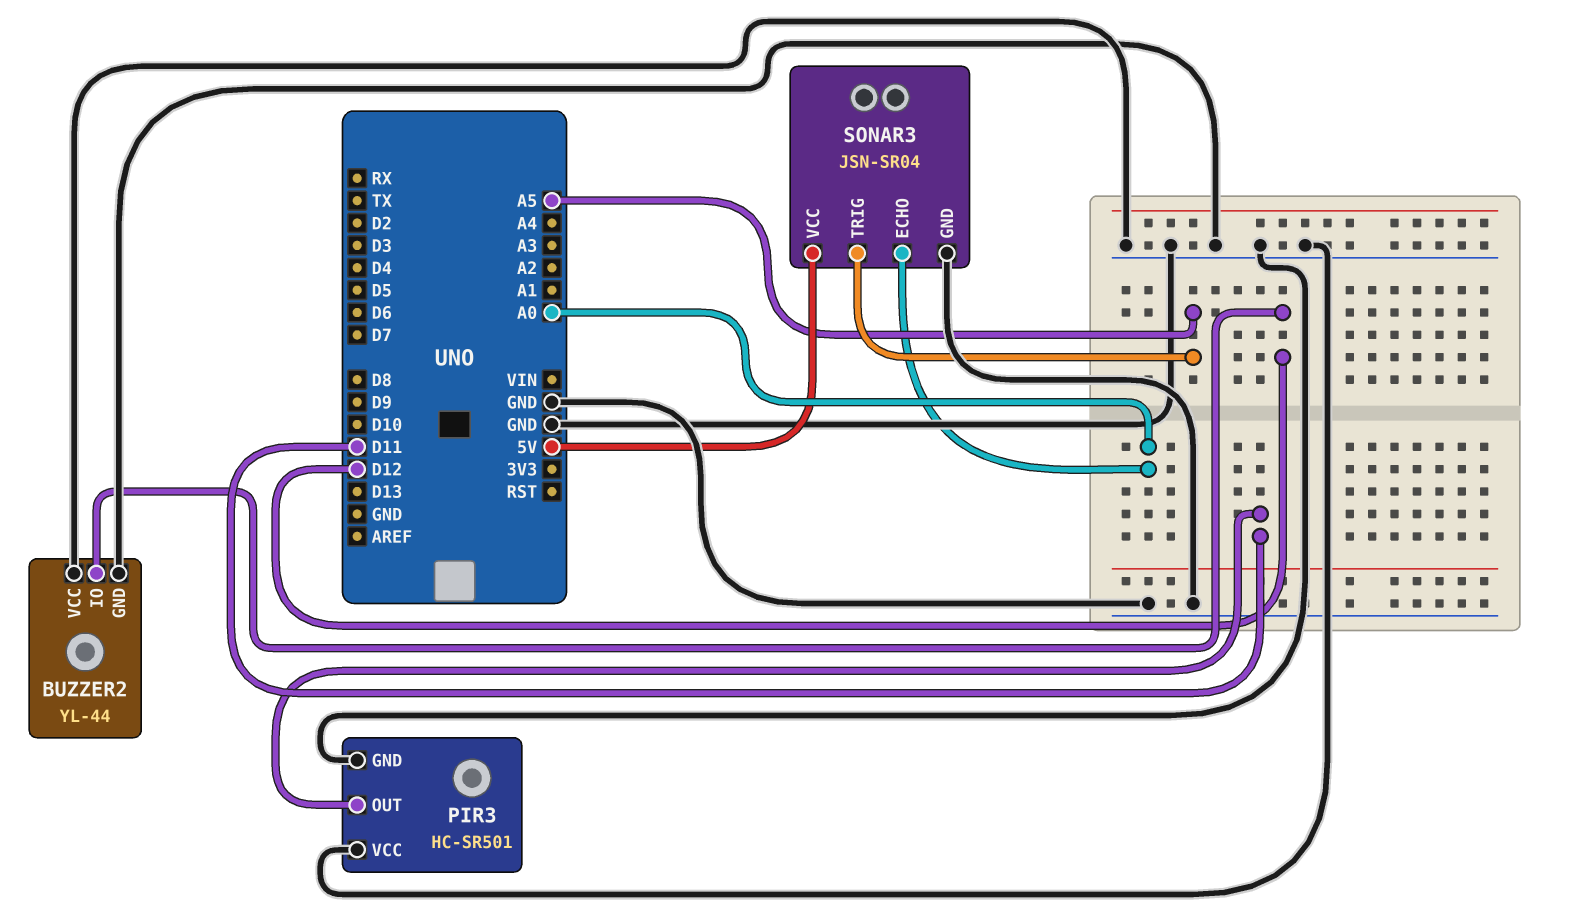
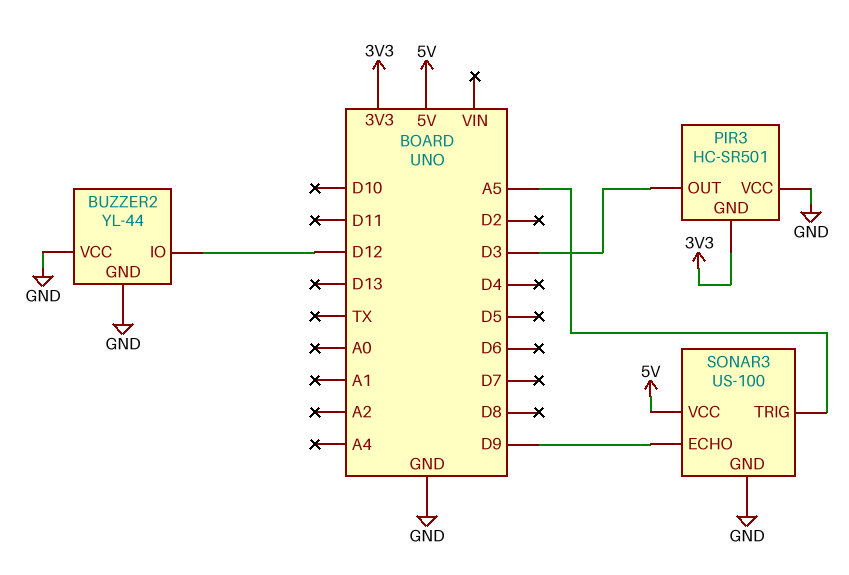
PIR3 pin GND: GND -> 3V3
PIR3 pin OUT: D11 -> D3
SONAR3: JSN-SR04 -> US-100
SONAR3 pin ECHO: A0 -> D9

